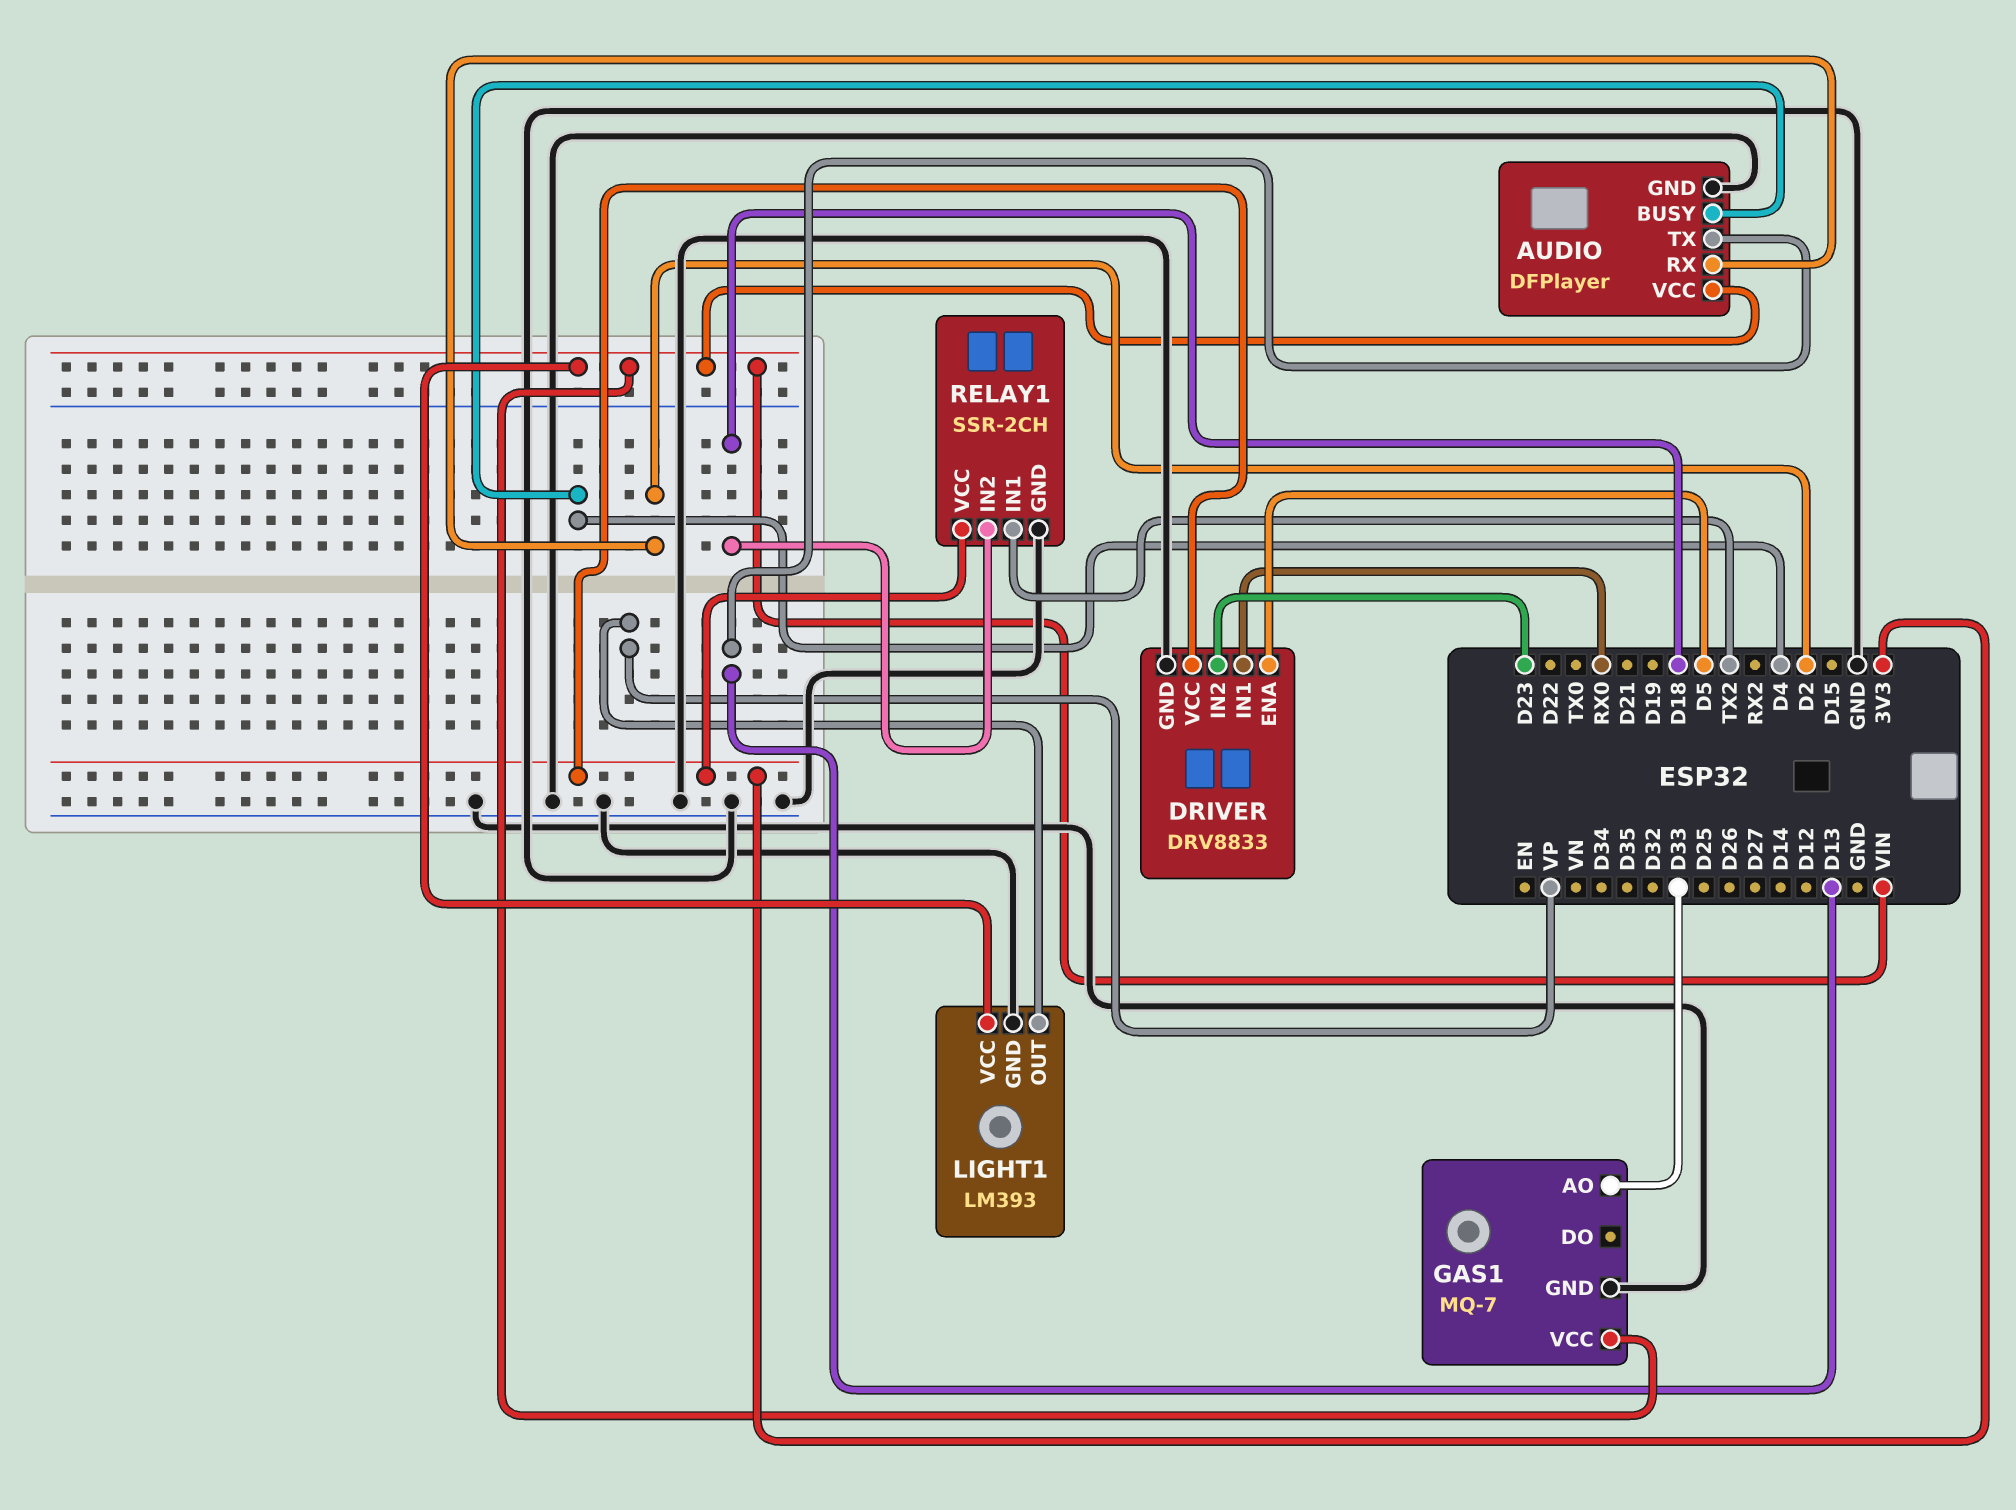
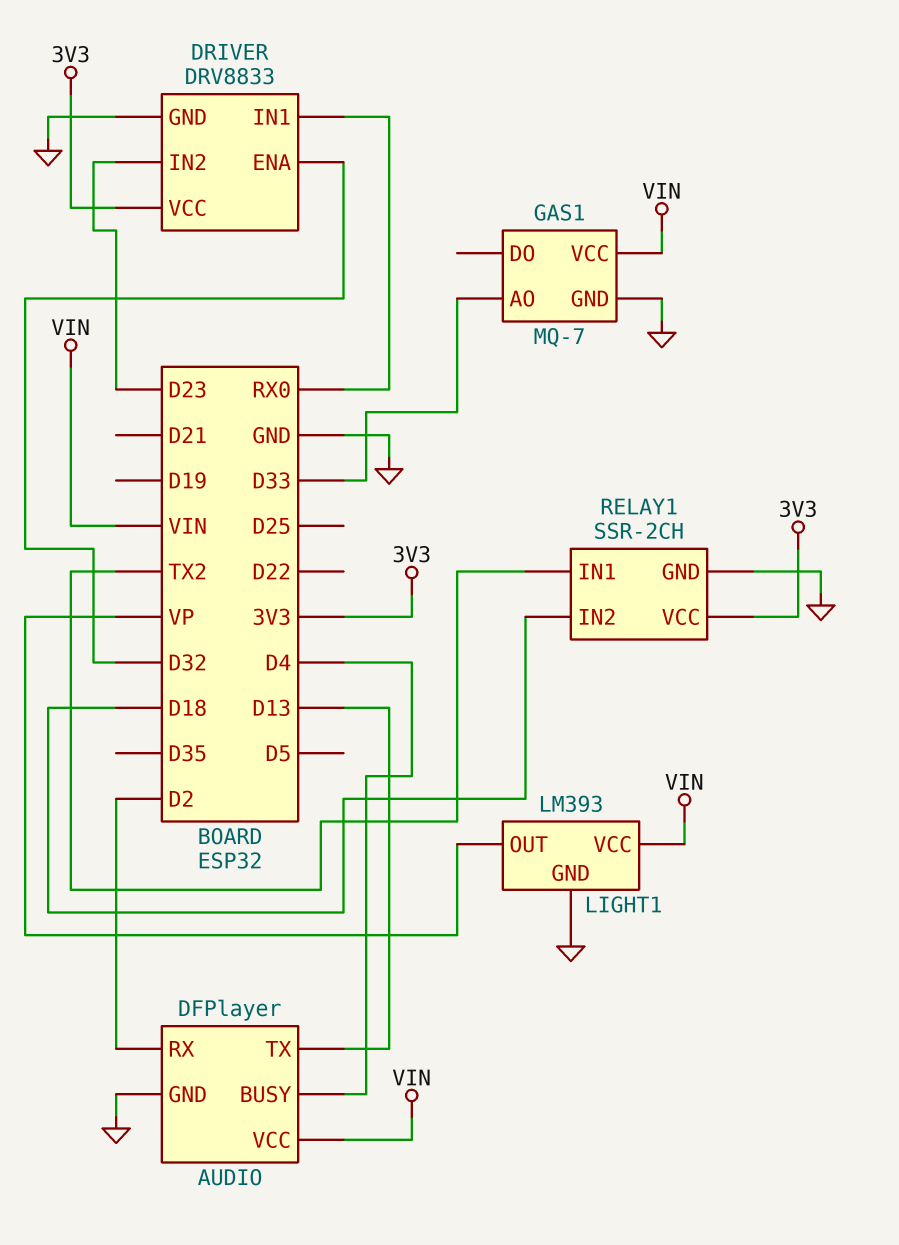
DRIVER pin ENA: D5 -> D32

